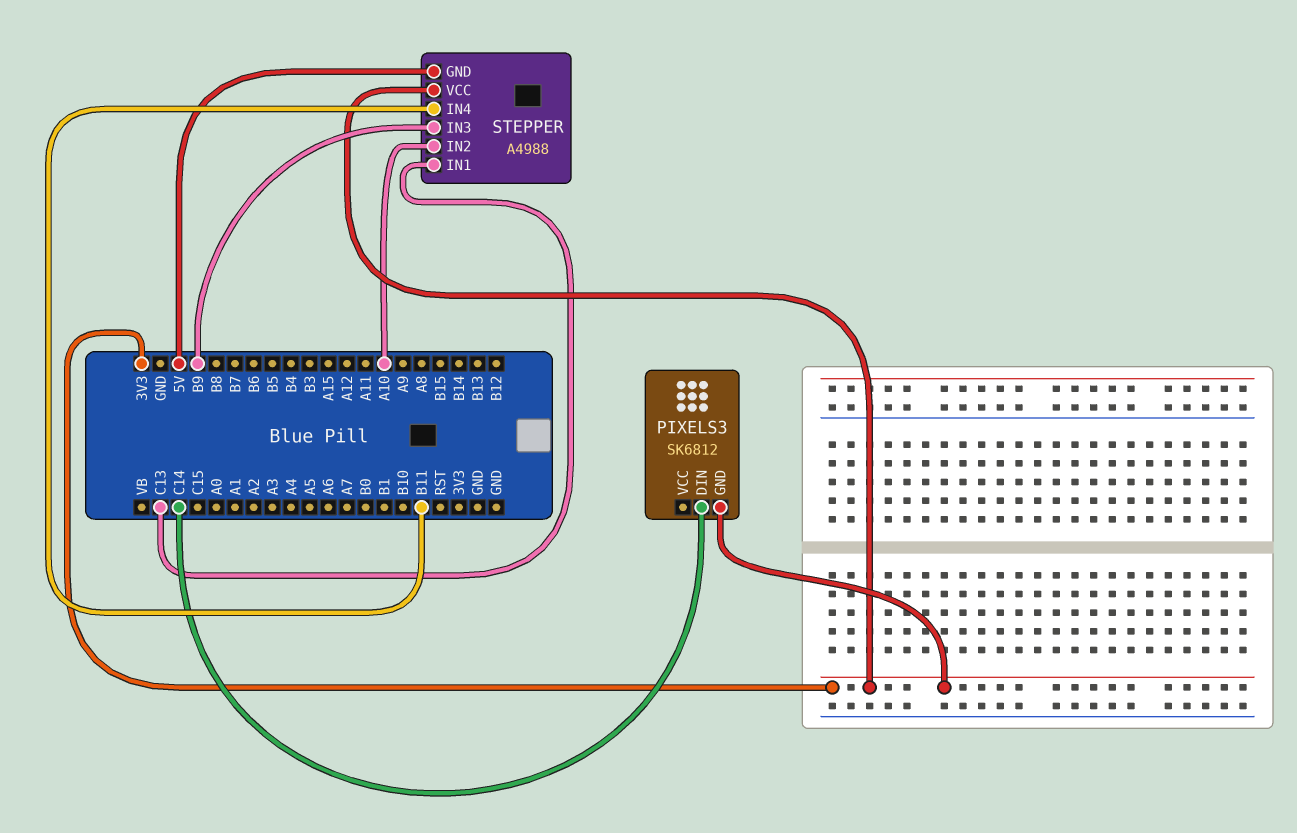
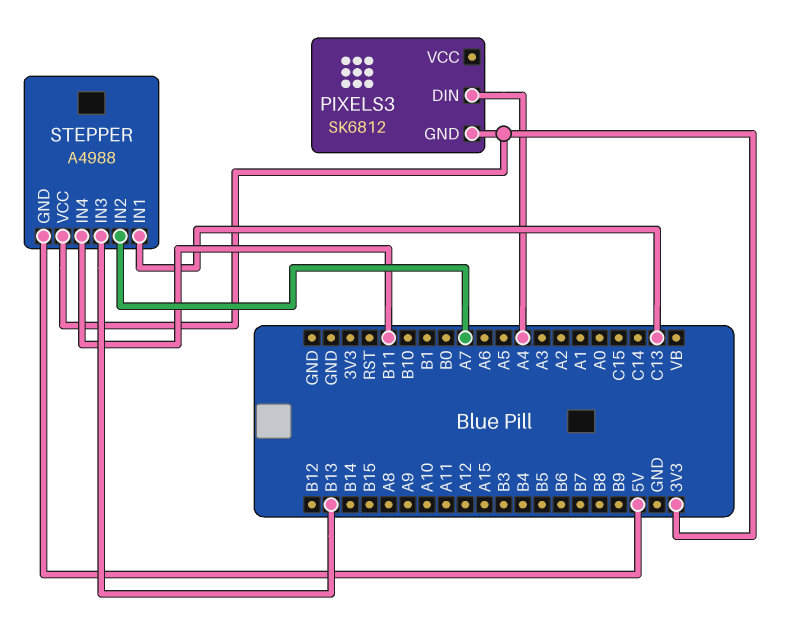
PIXELS3 pin DIN: C14 -> A4
STEPPER pin IN2: A10 -> A7
STEPPER pin IN3: B9 -> B13

